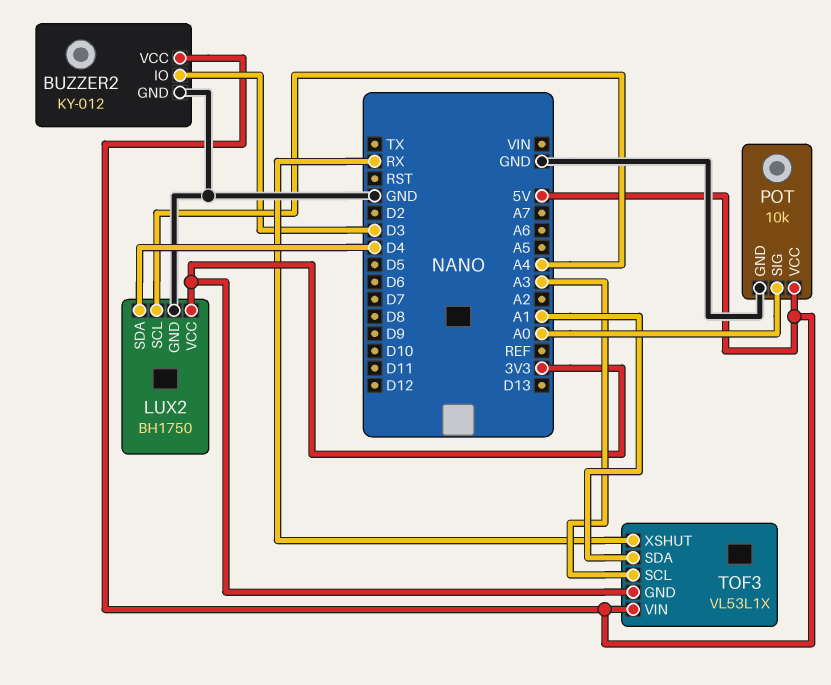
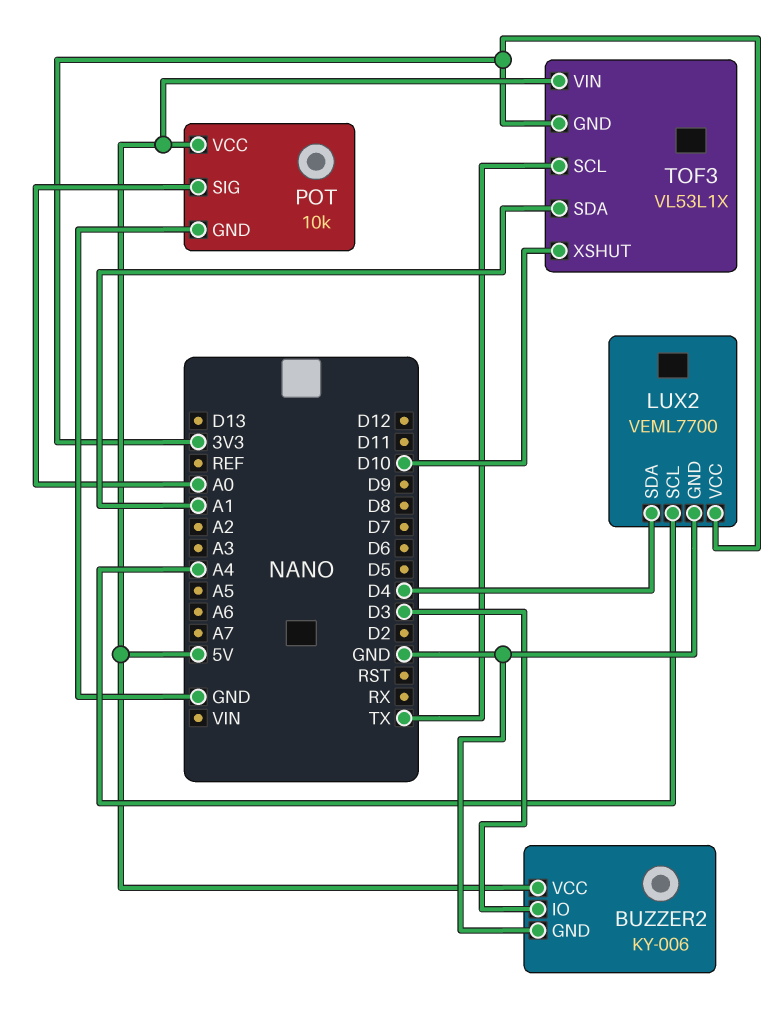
BUZZER2: KY-012 -> KY-006
LUX2: BH1750 -> VEML7700
TOF3 pin SCL: A3 -> TX
TOF3 pin XSHUT: RX -> D10

